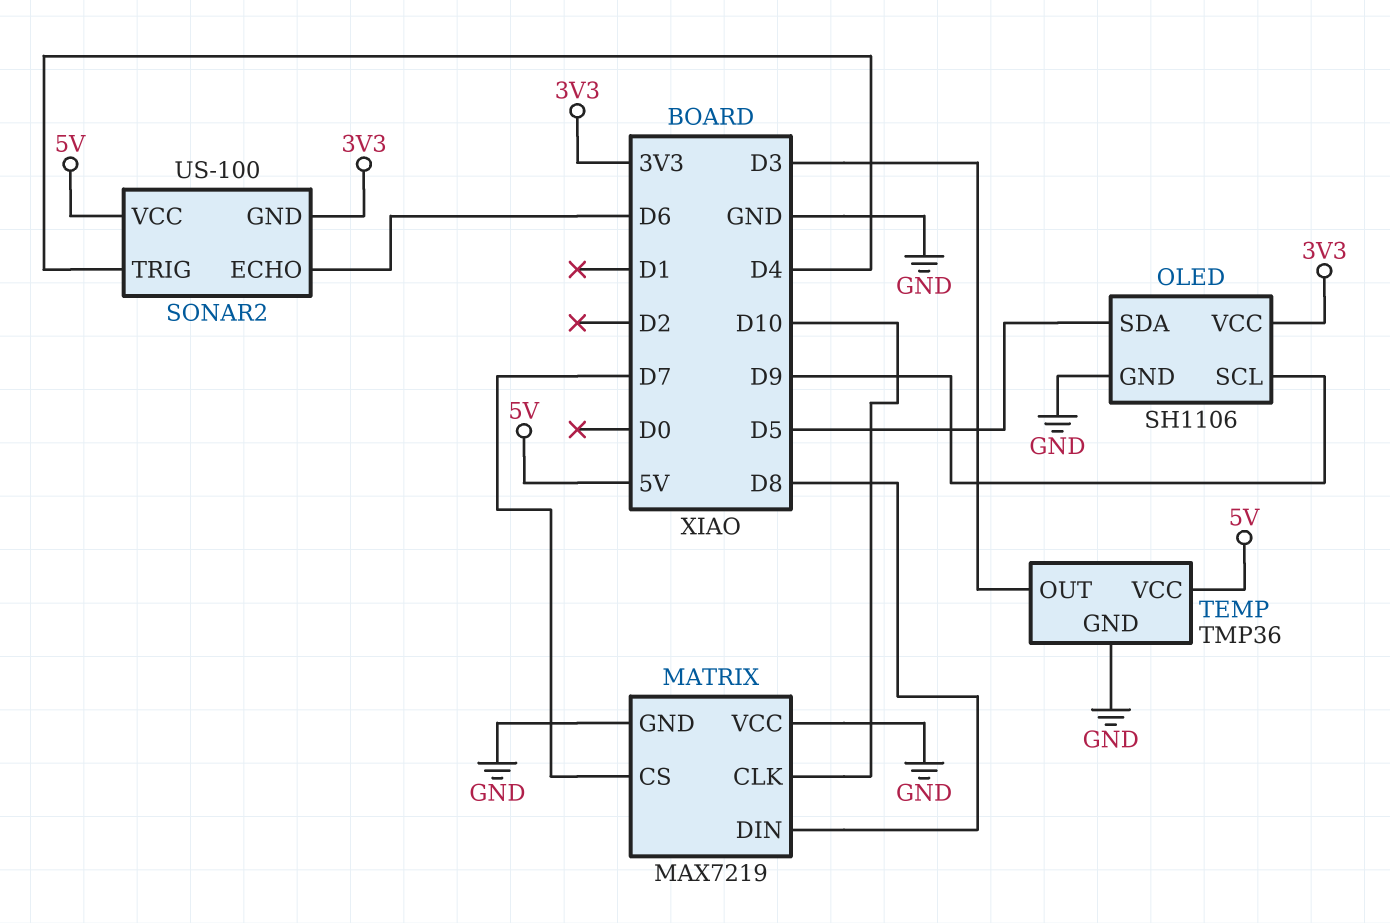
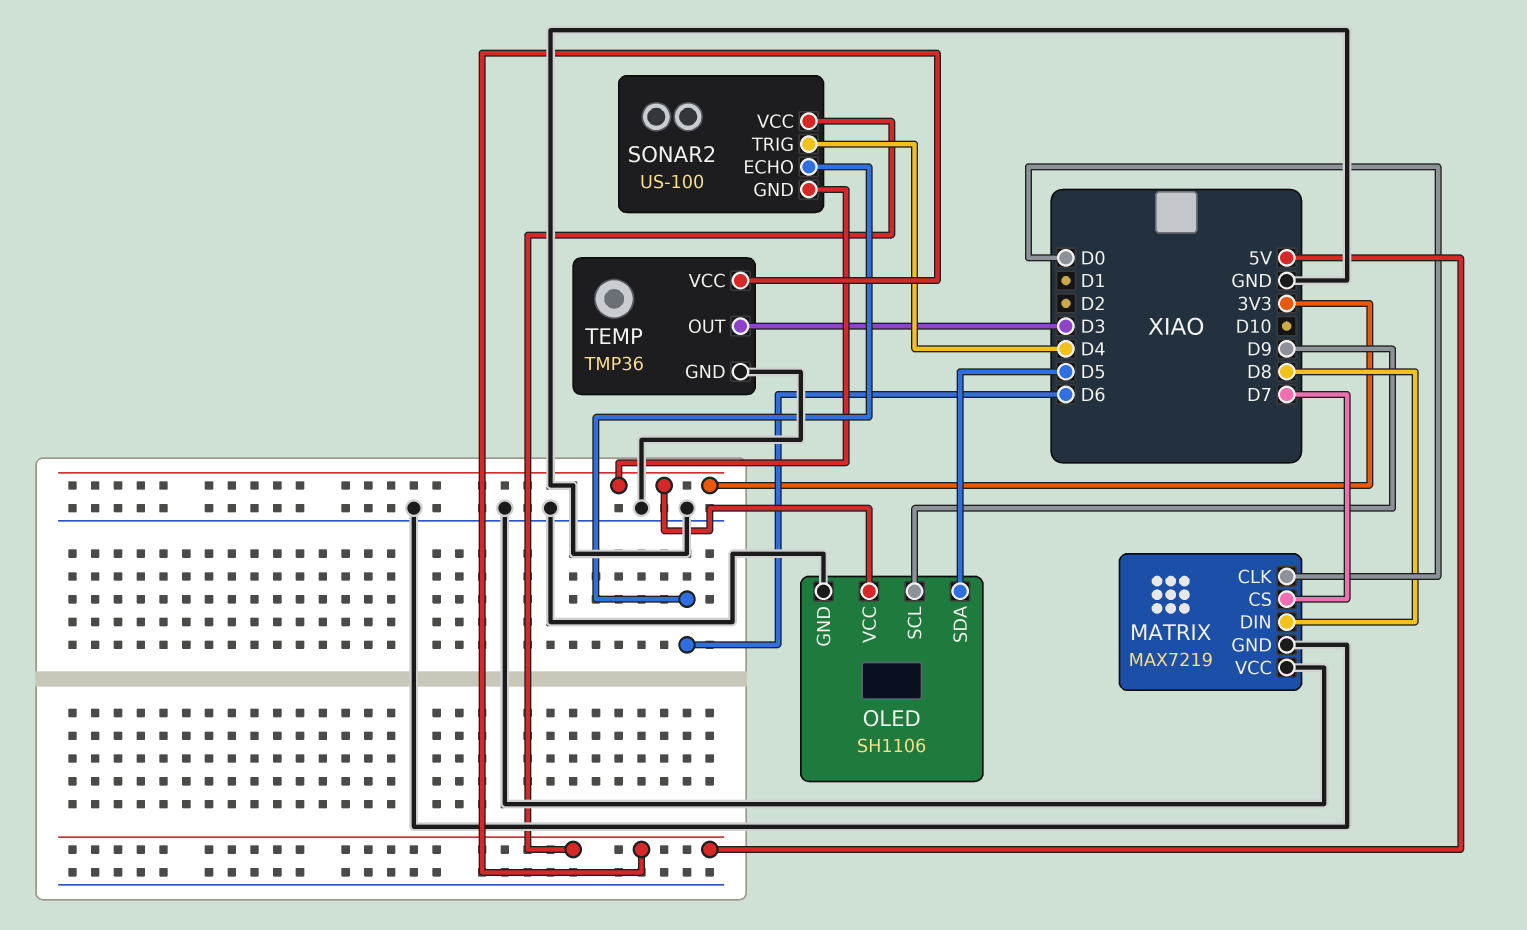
MATRIX pin CLK: D10 -> D0

